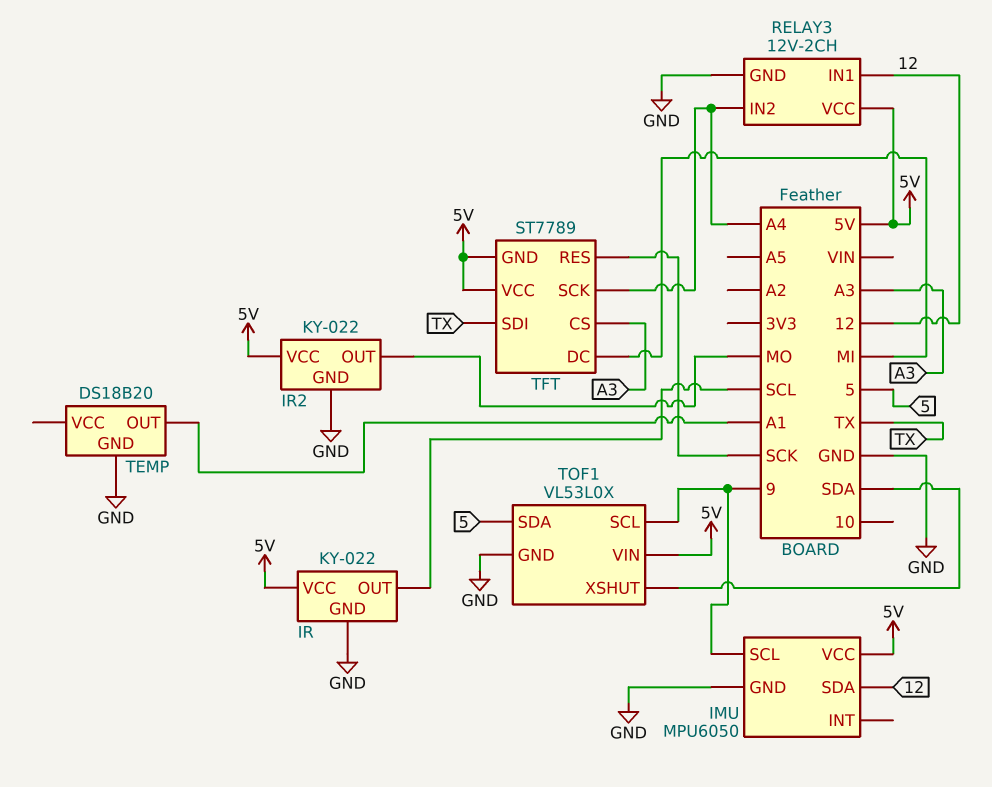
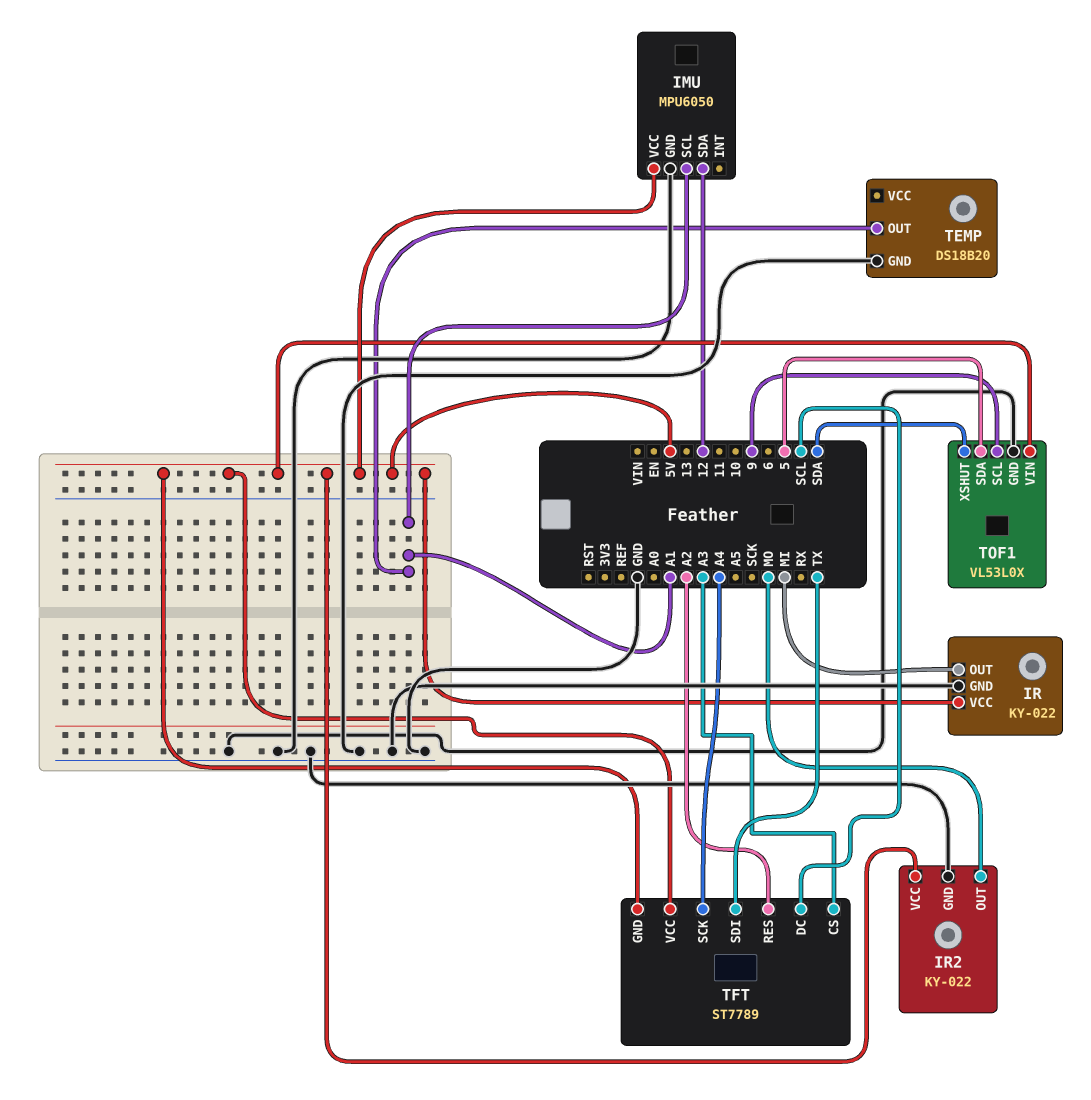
IMU pin SCL: 9 -> A1
IR pin OUT: SCL -> MI
RELAY3: 12V-2CH -> none
RELAY3 pin GND: GND -> none
RELAY3 pin IN1: 12 -> none
RELAY3 pin IN2: A4 -> none
RELAY3 pin VCC: 5V -> none
TFT pin DC: MI -> SCL
TFT pin RES: SCK -> A2

